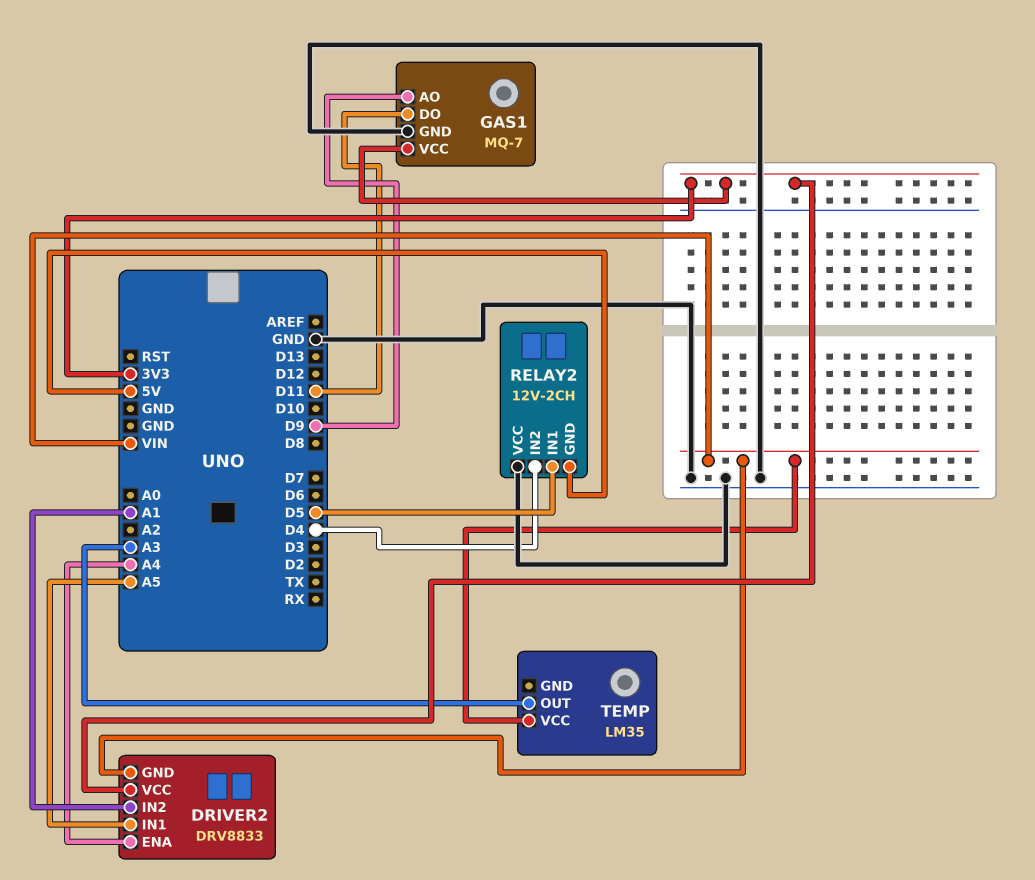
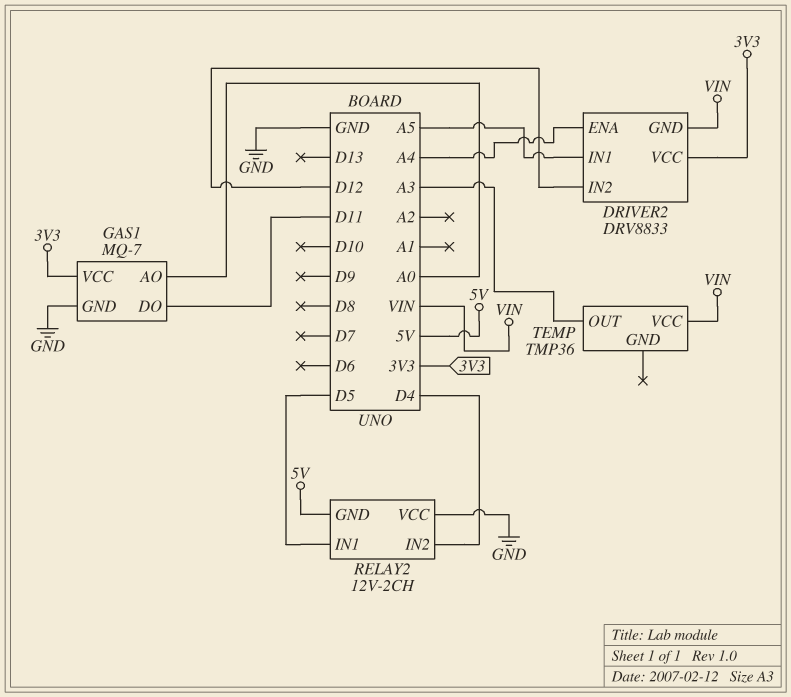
DRIVER2 pin IN2: A1 -> D12
GAS1 pin AO: D9 -> A0
TEMP: LM35 -> TMP36

